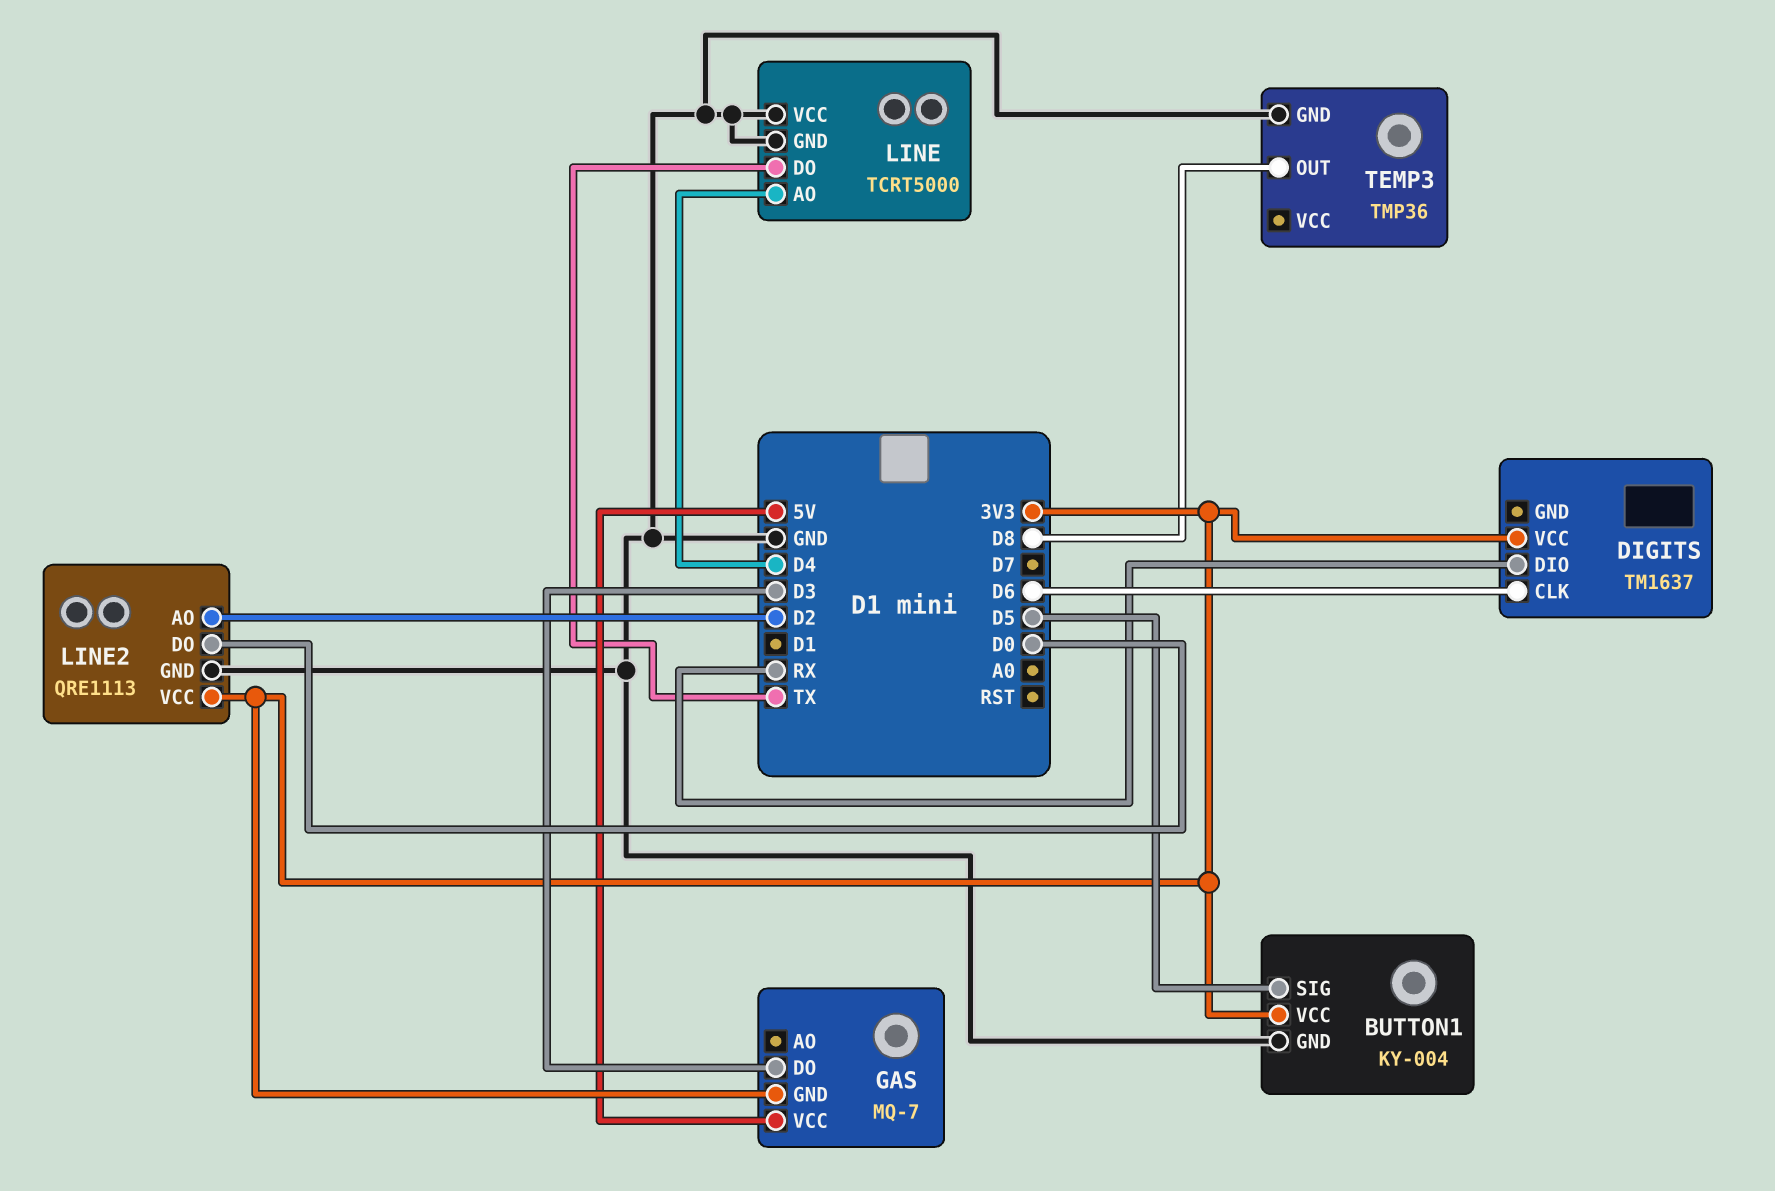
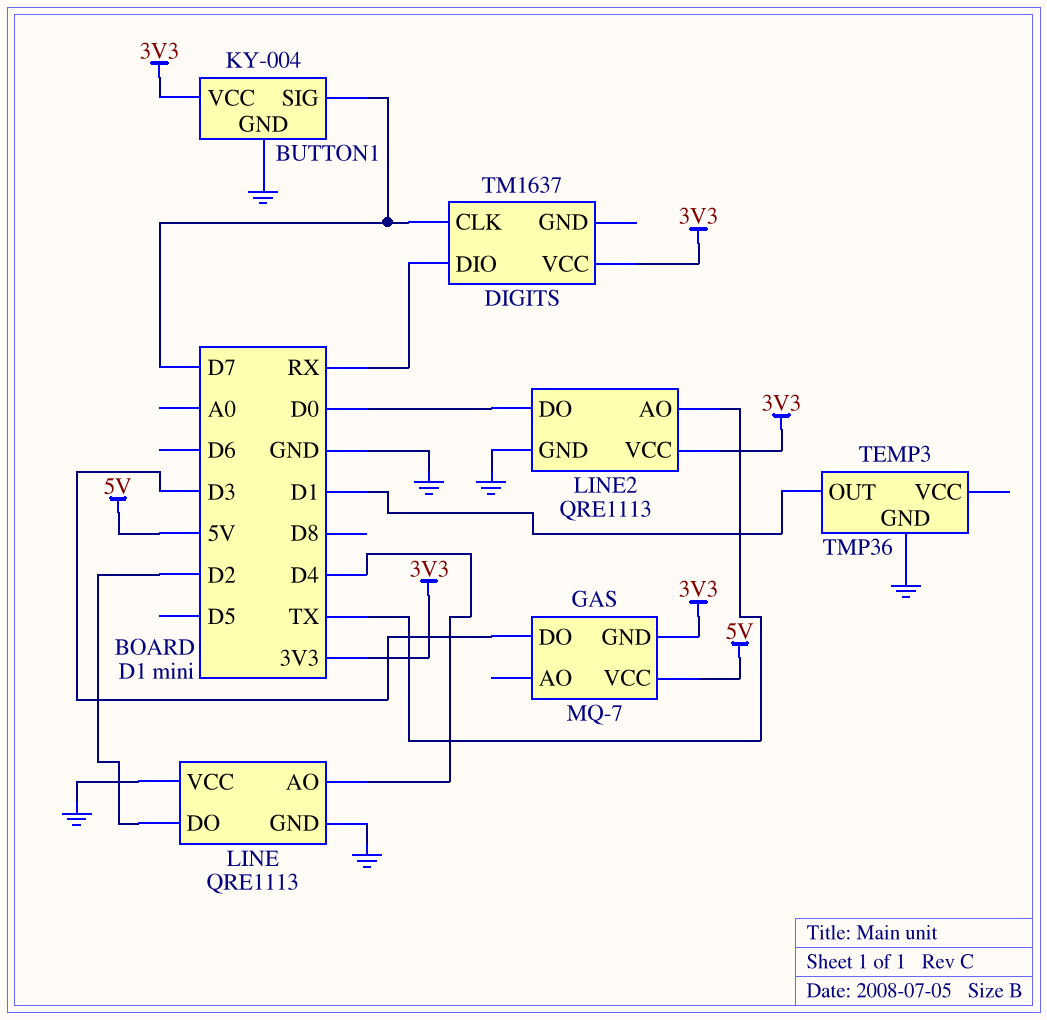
BUTTON1 pin SIG: D5 -> D7
DIGITS pin CLK: D6 -> D7
LINE: TCRT5000 -> QRE1113
LINE pin DO: TX -> D2
LINE2 pin AO: D2 -> TX
TEMP3 pin OUT: D8 -> D1

